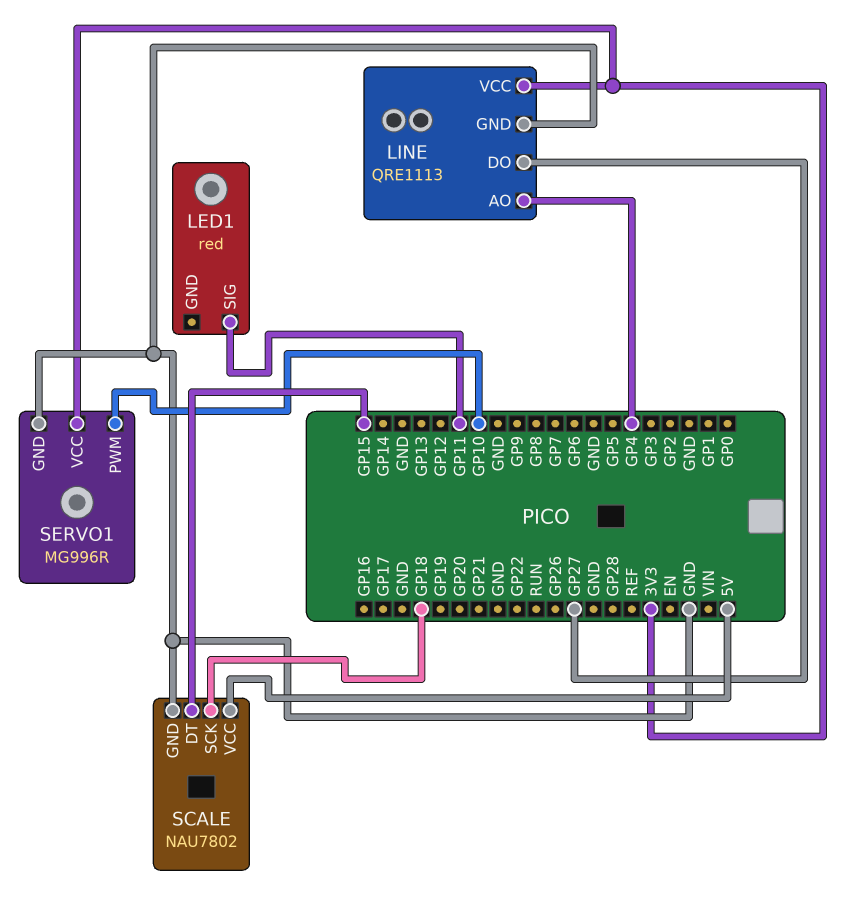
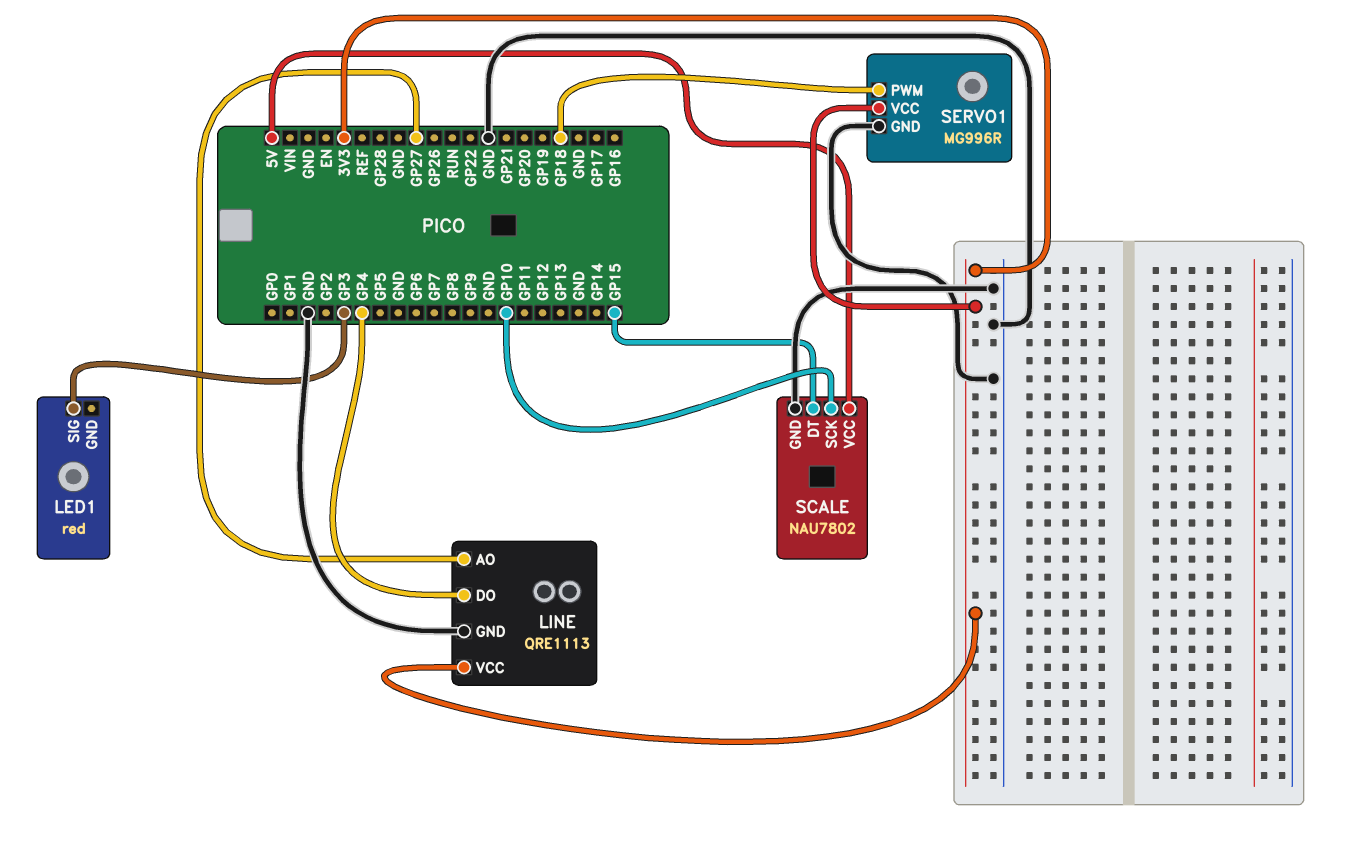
LED1 pin SIG: GP11 -> GP3
LINE pin AO: GP4 -> GP27
LINE pin DO: GP27 -> GP4
SCALE pin SCK: GP18 -> GP10
SERVO1 pin PWM: GP10 -> GP18

